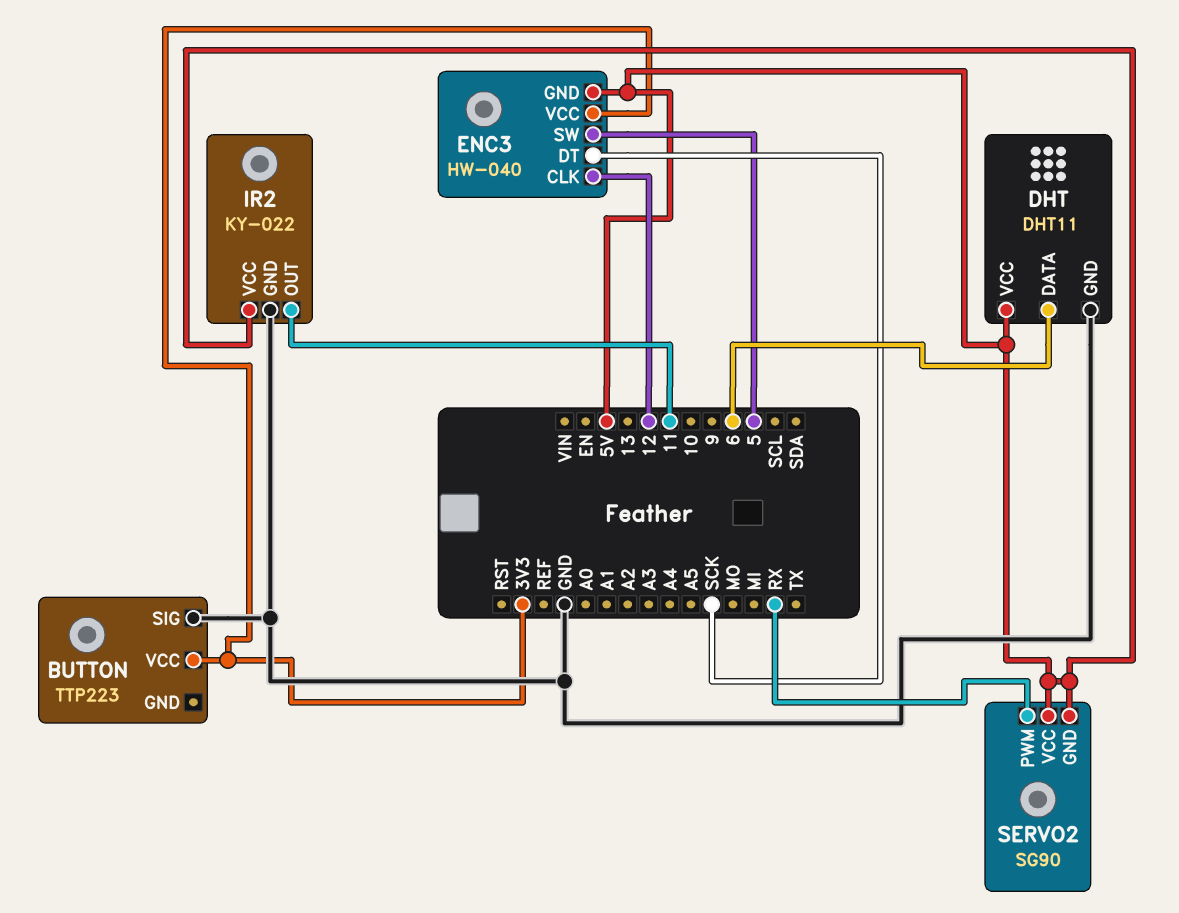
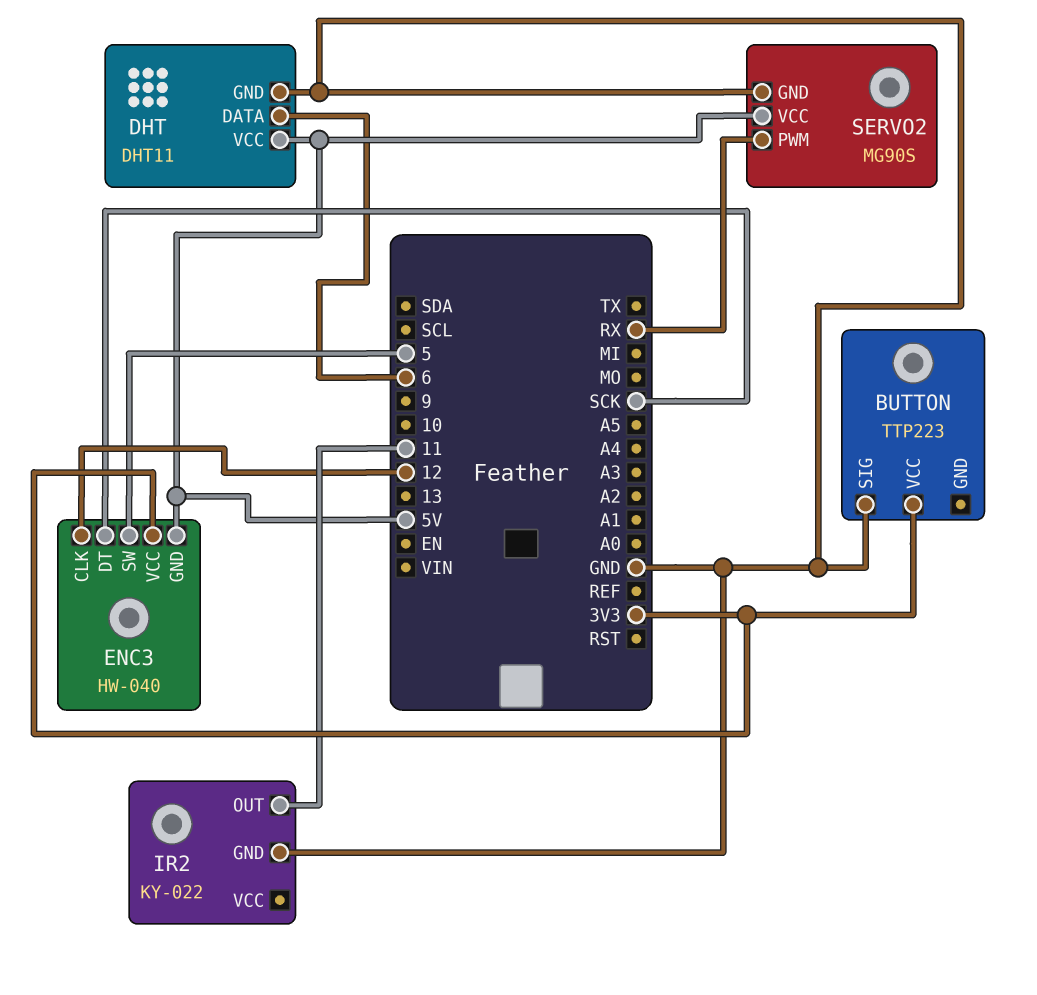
IR2 pin VCC: 5V -> none
SERVO2: SG90 -> MG90S
SERVO2 pin GND: 5V -> GND

